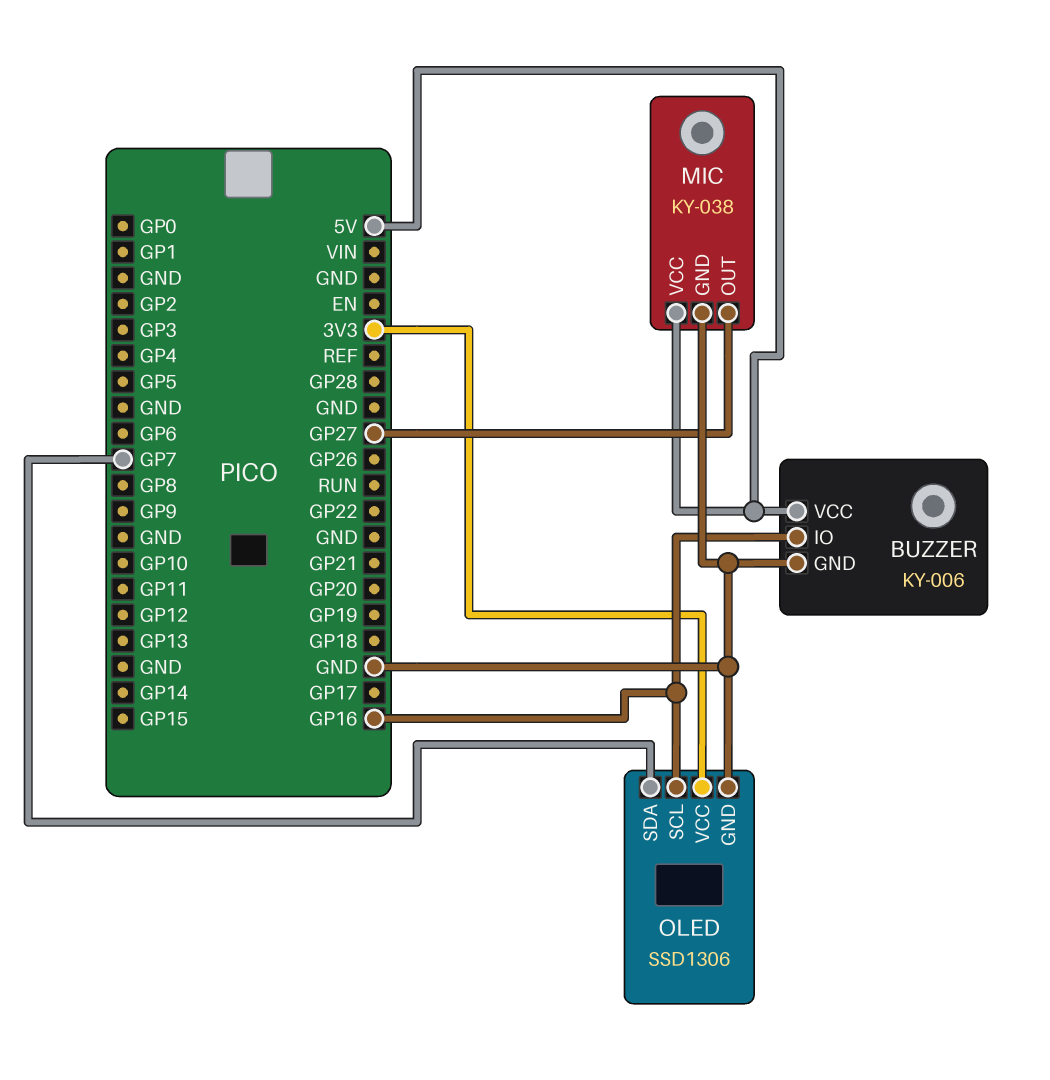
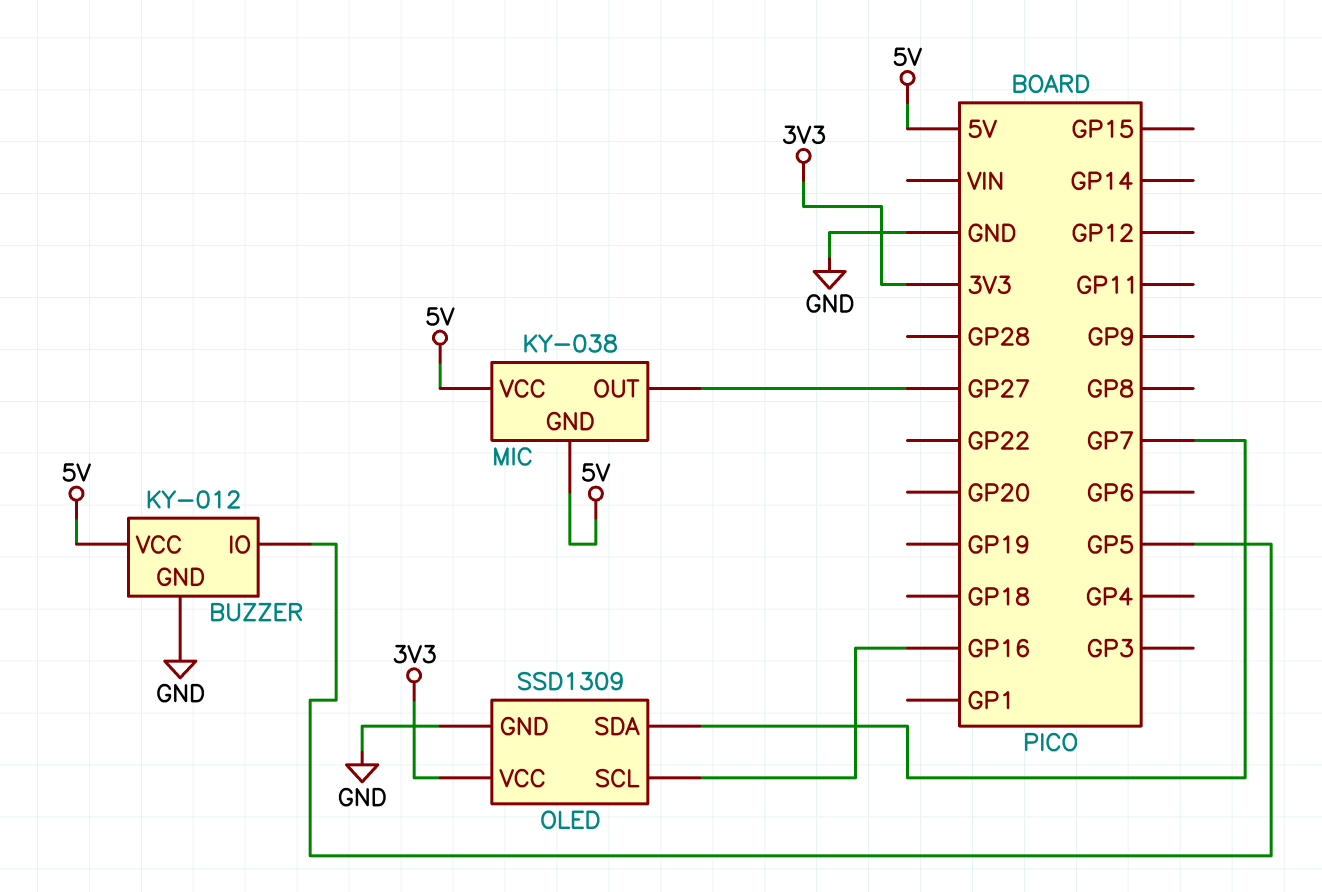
BUZZER: KY-006 -> KY-012
BUZZER pin IO: GP16 -> GP5
MIC pin GND: GND -> 5V
OLED: SSD1306 -> SSD1309

